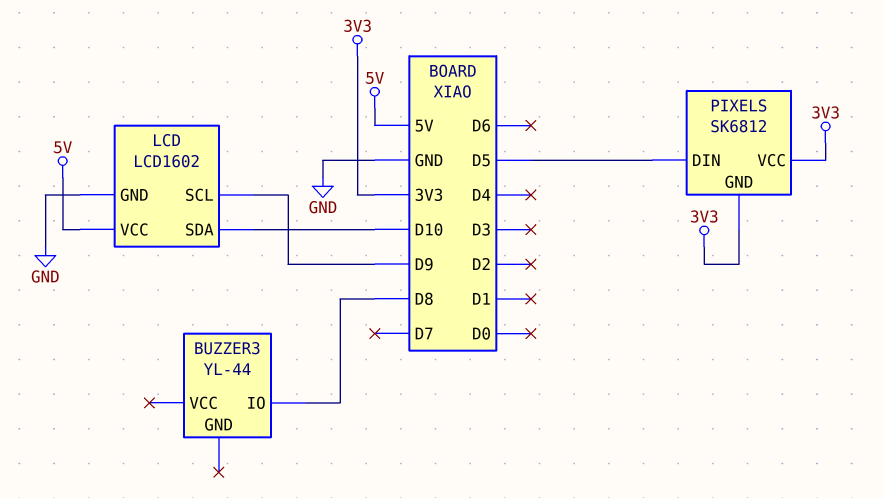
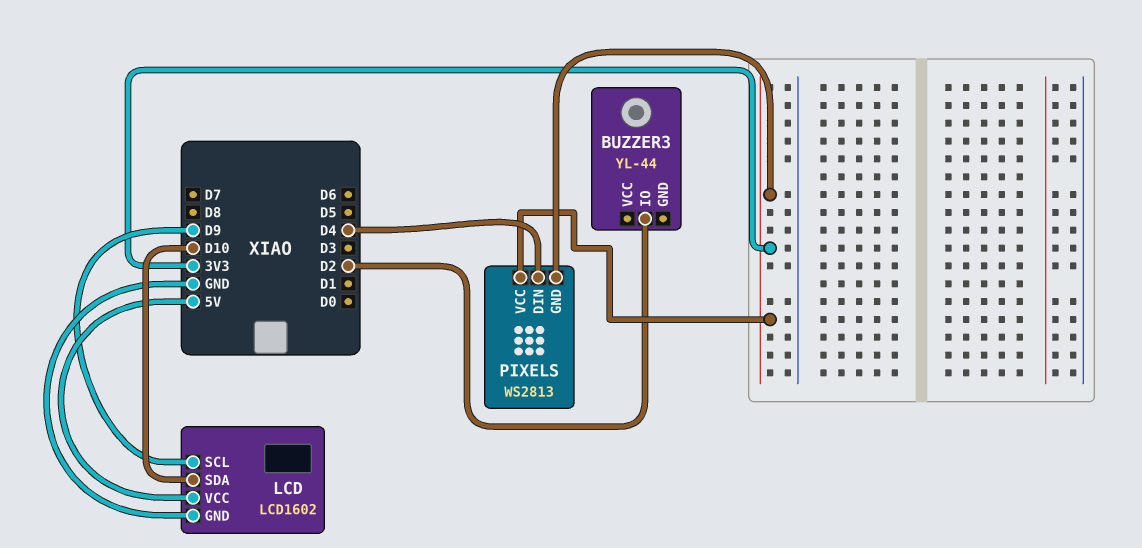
BUZZER3 pin IO: D8 -> D2
PIXELS: SK6812 -> WS2813
PIXELS pin DIN: D5 -> D4

